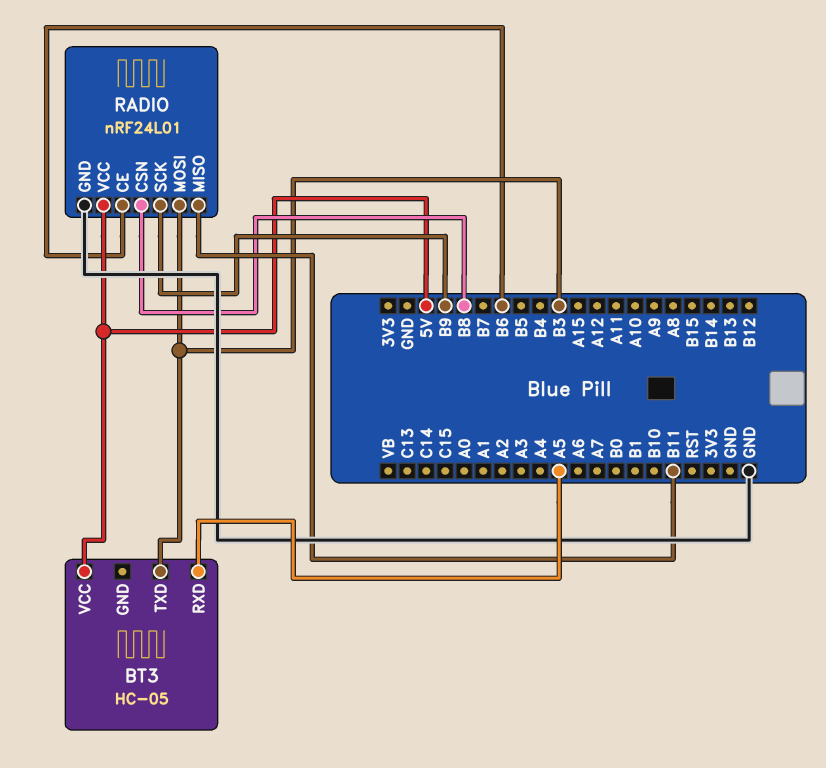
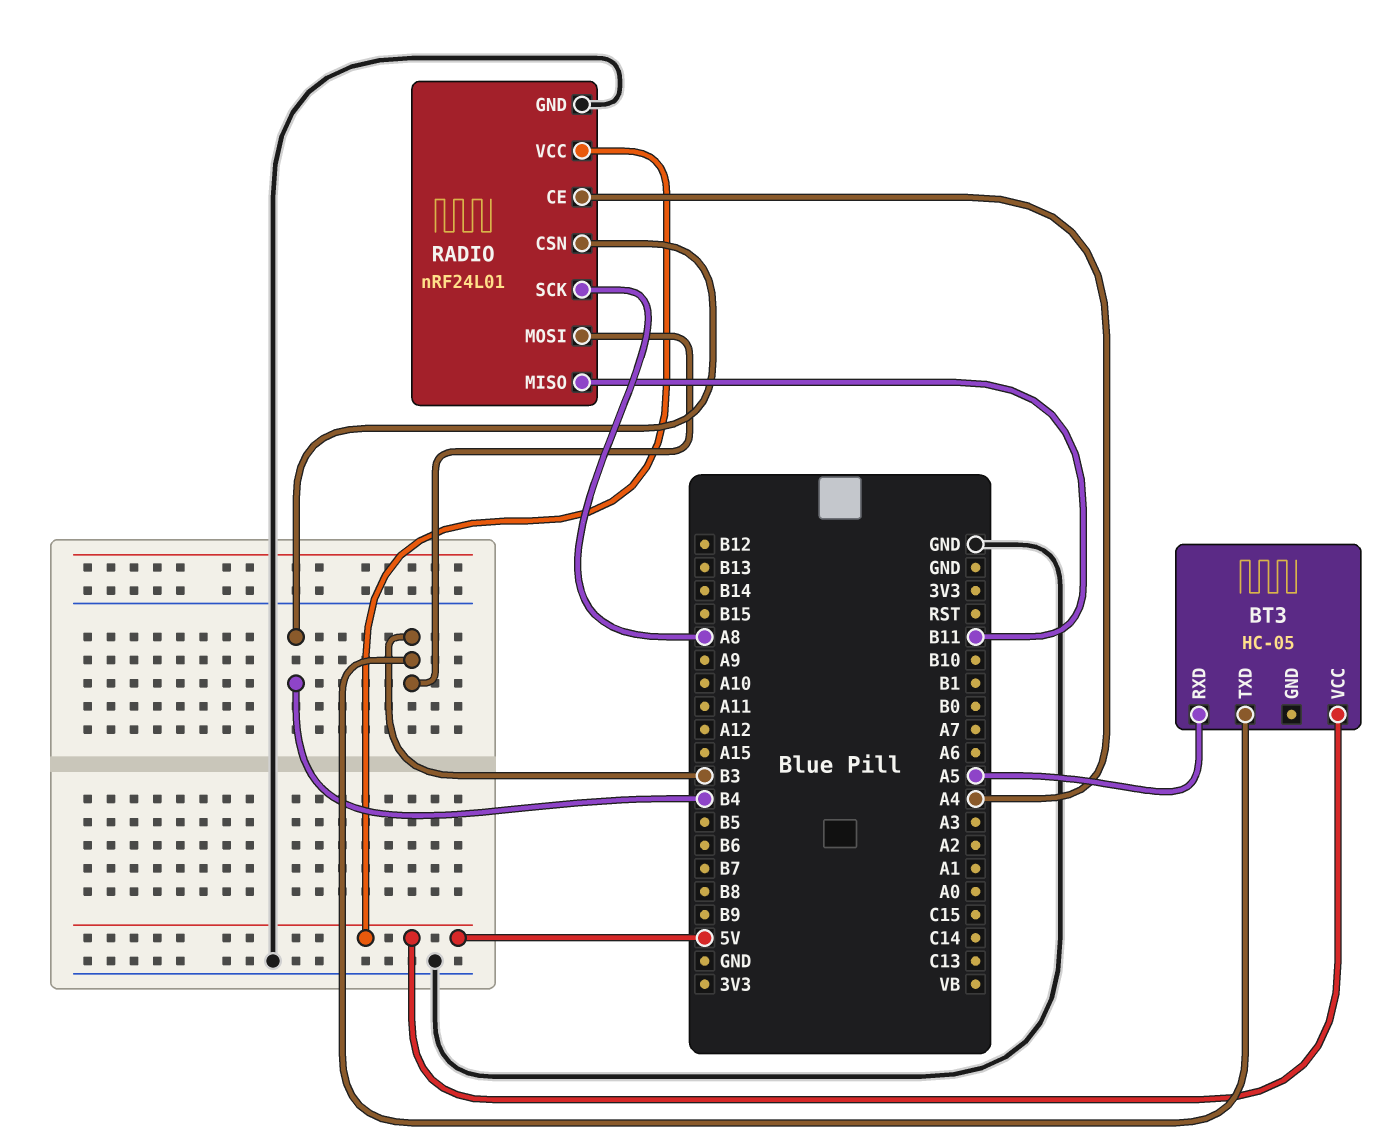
RADIO pin CE: B6 -> A4
RADIO pin CSN: B8 -> B4
RADIO pin SCK: B9 -> A8

